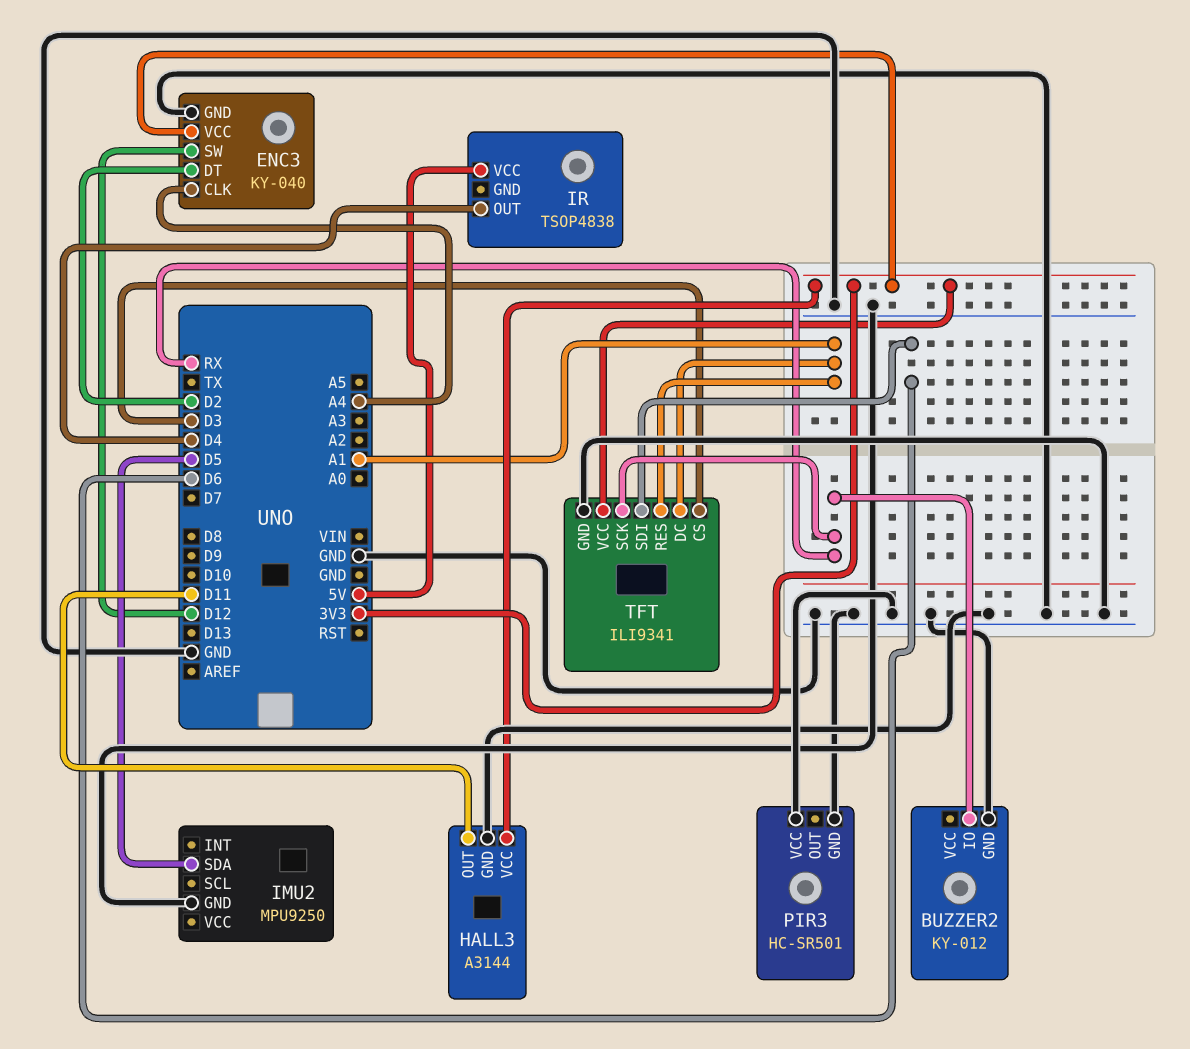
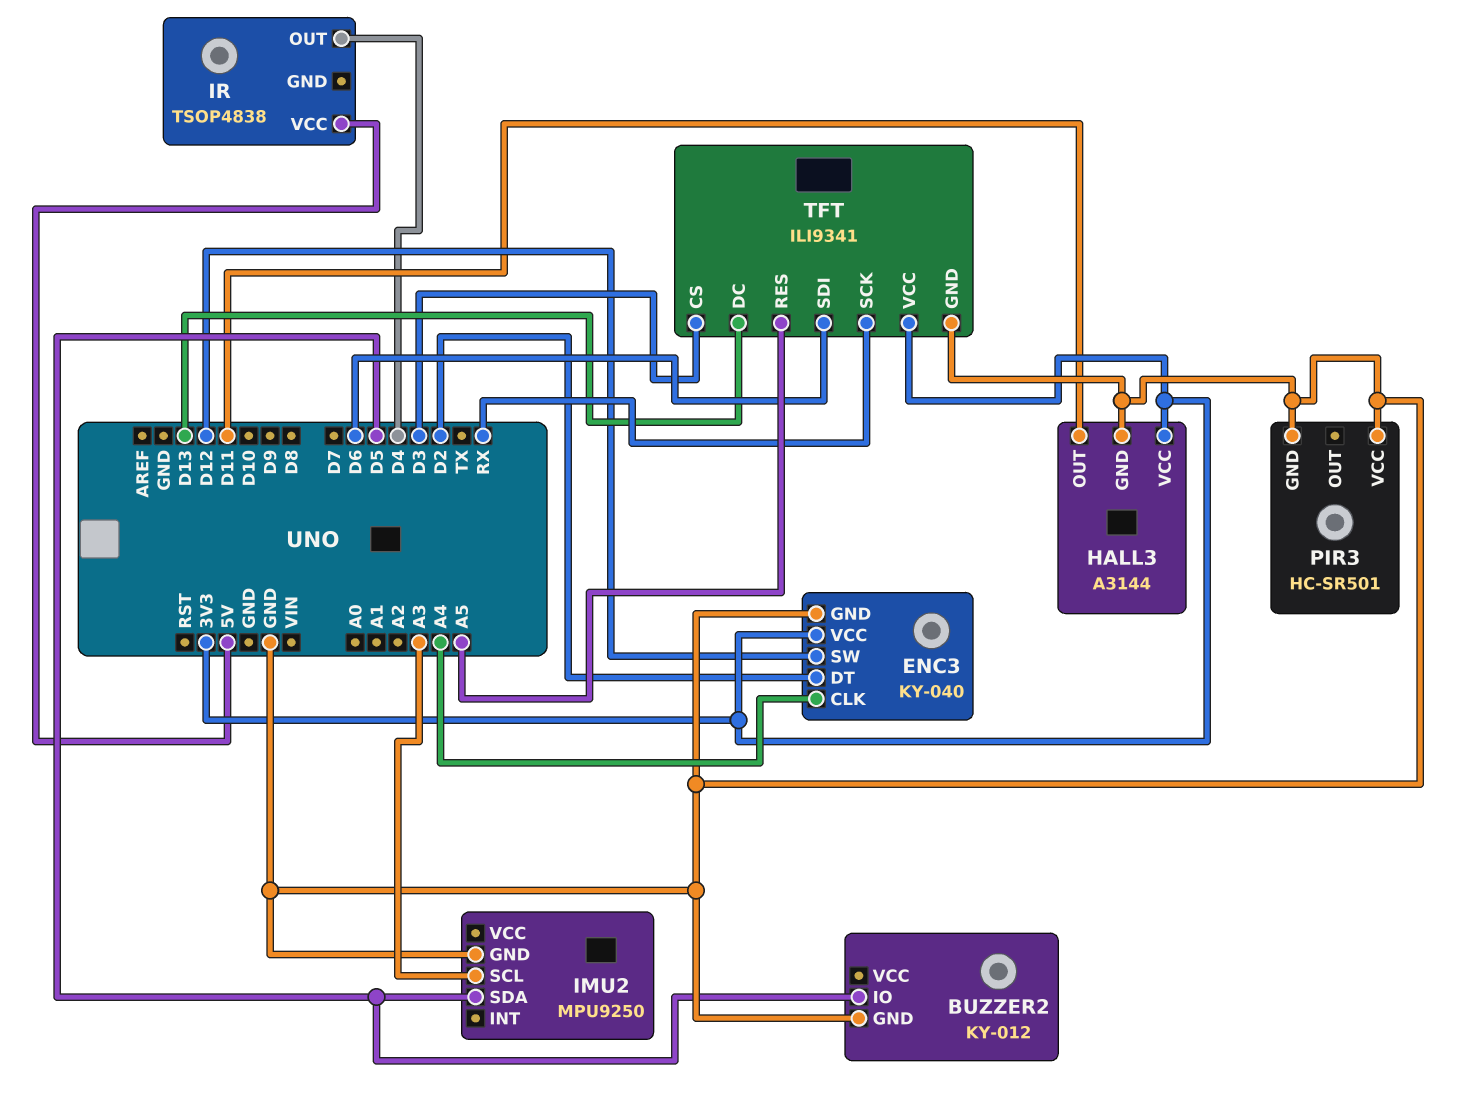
BUZZER2 pin IO: RX -> D5
IMU2 pin SCL: none -> A3
TFT pin DC: A1 -> D13
TFT pin RES: A1 -> A5

